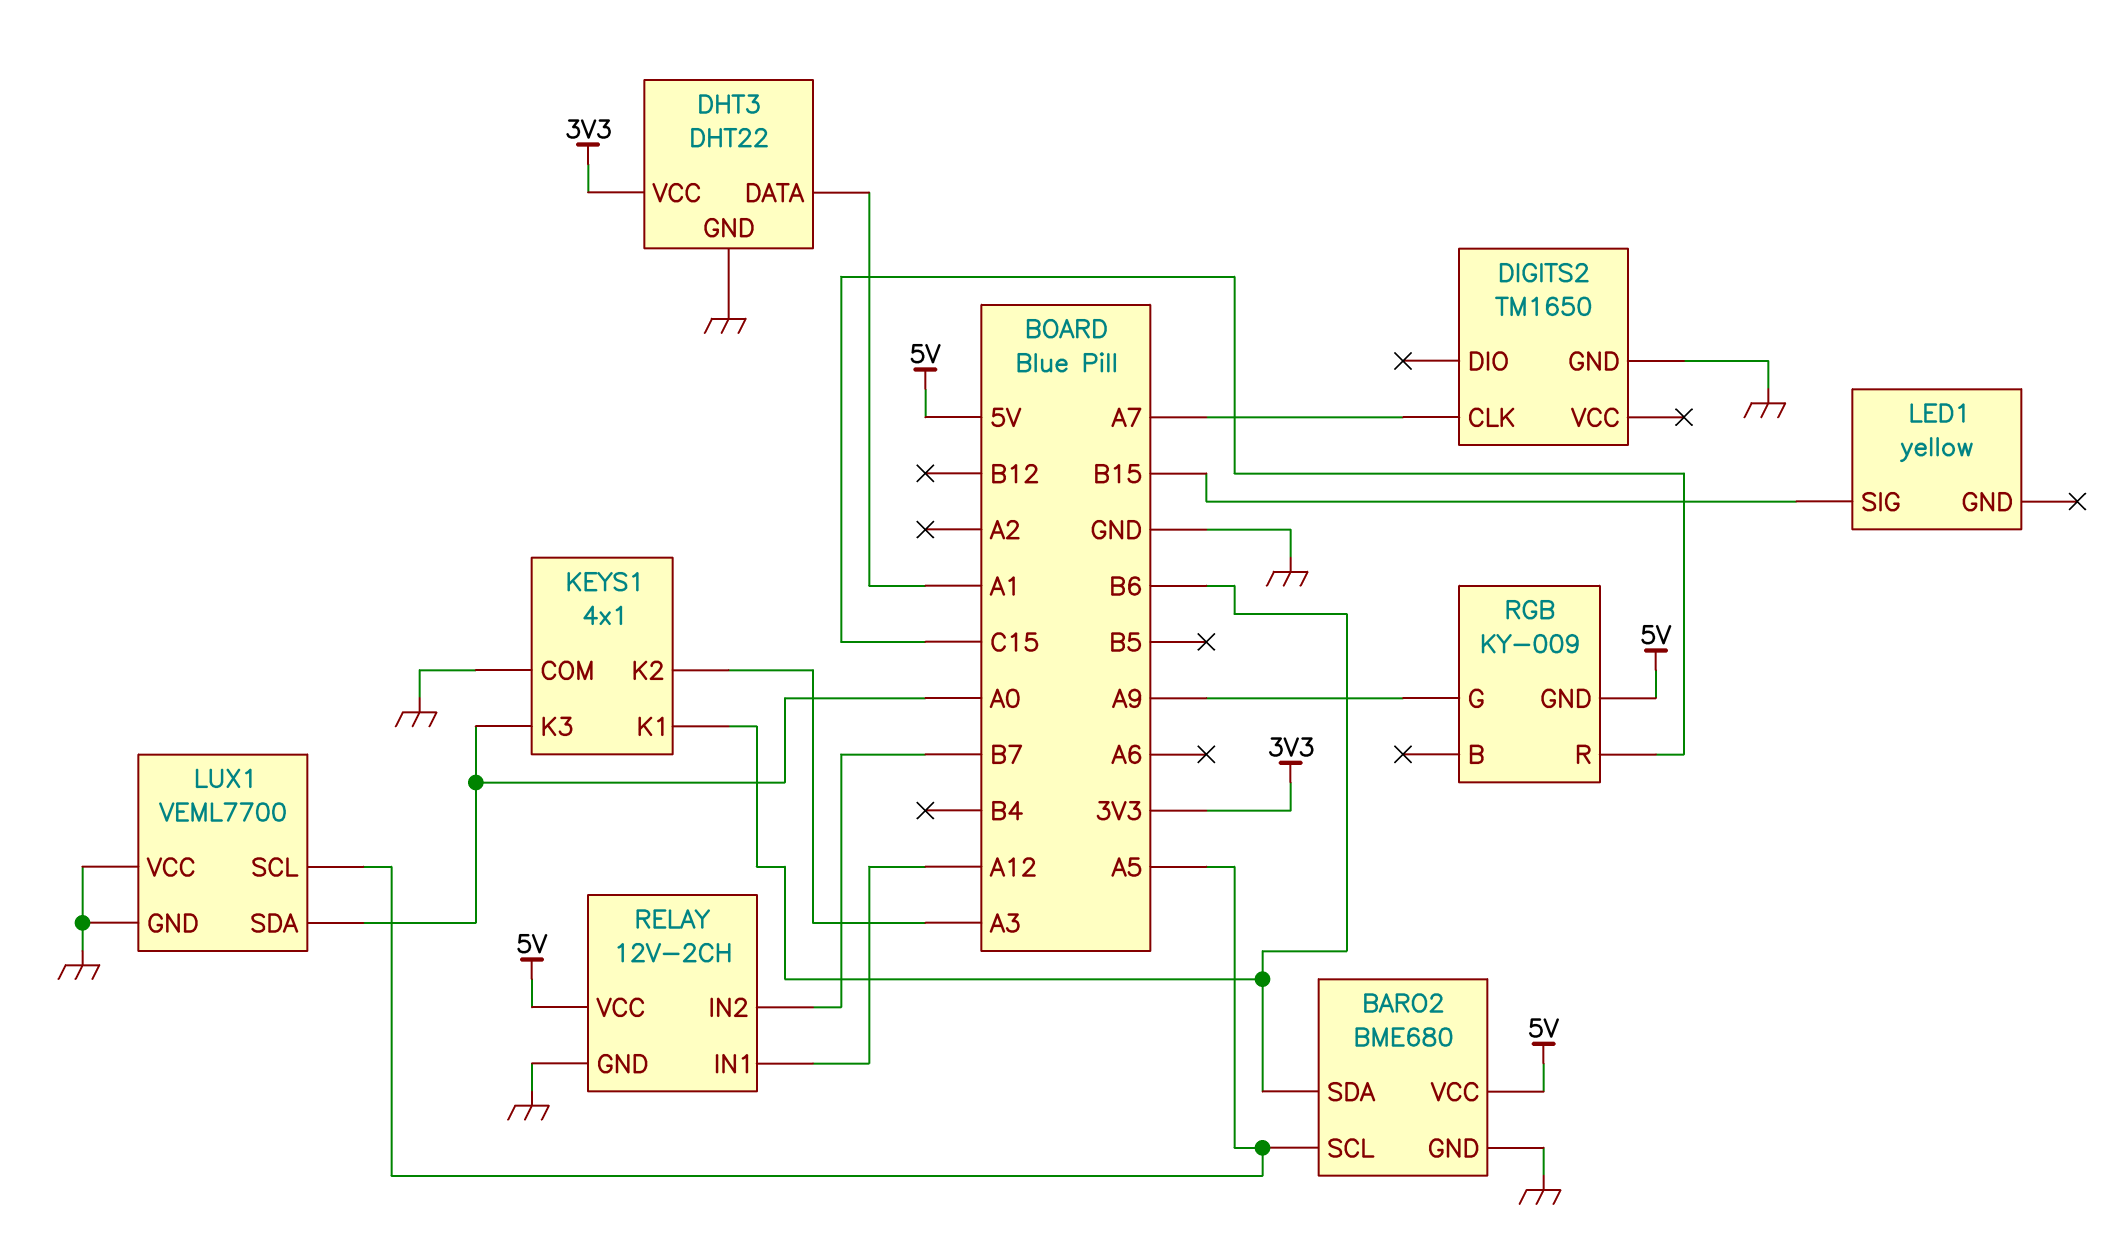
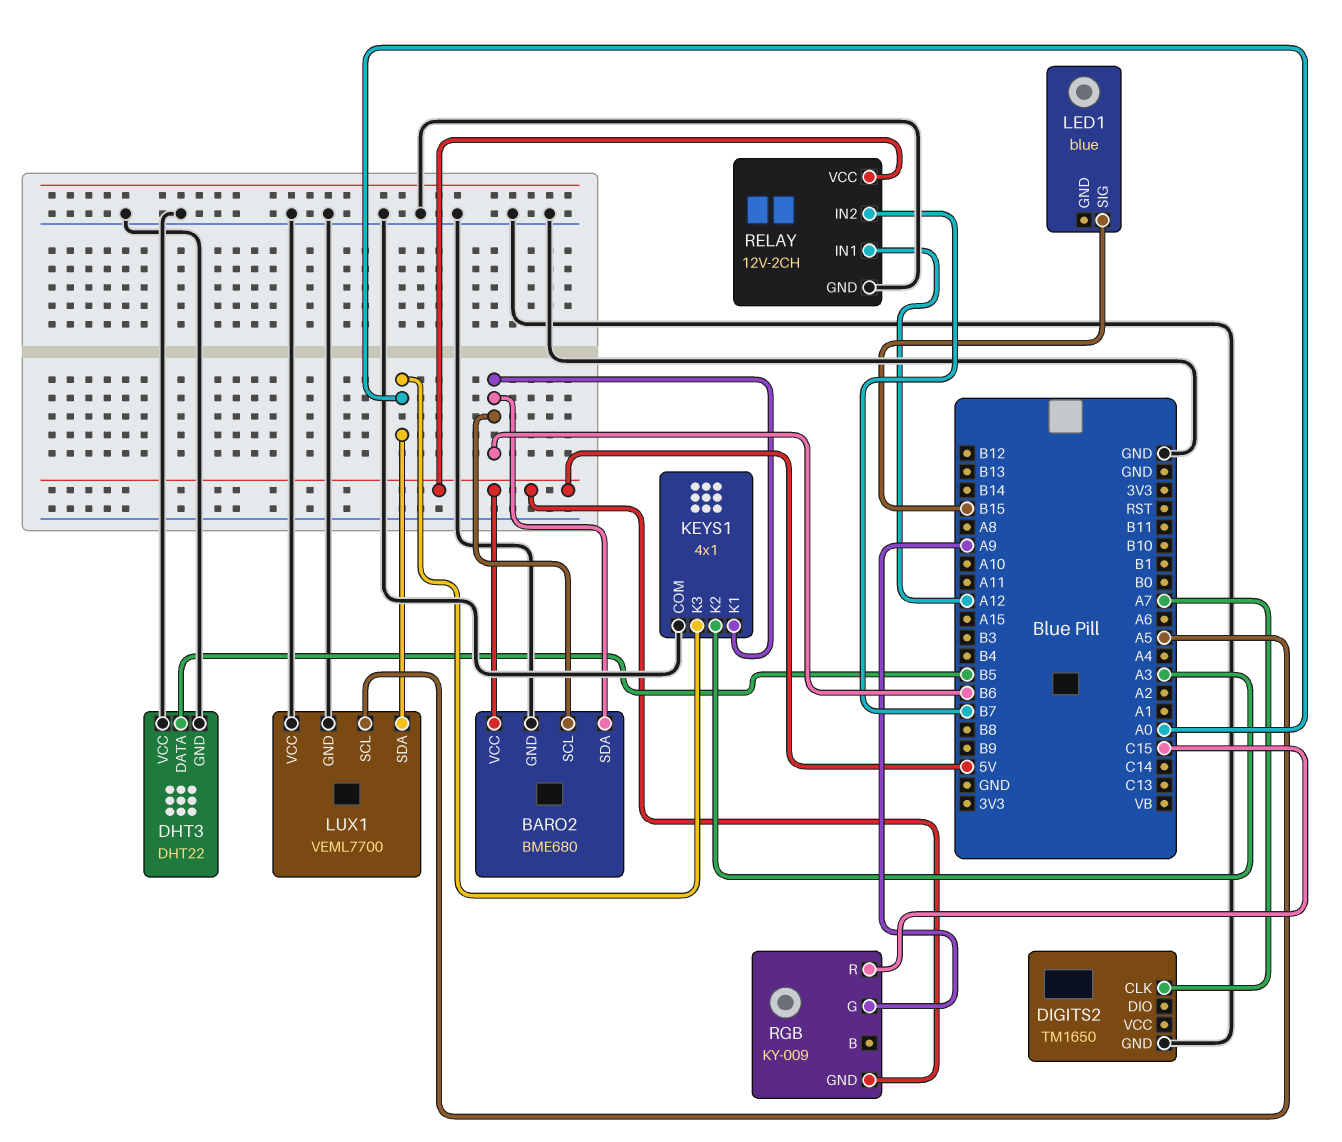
BARO2 pin SCL: A5 -> B6
DHT3 pin DATA: A1 -> B5
DHT3 pin VCC: 3V3 -> GND
LED1: yellow -> blue

